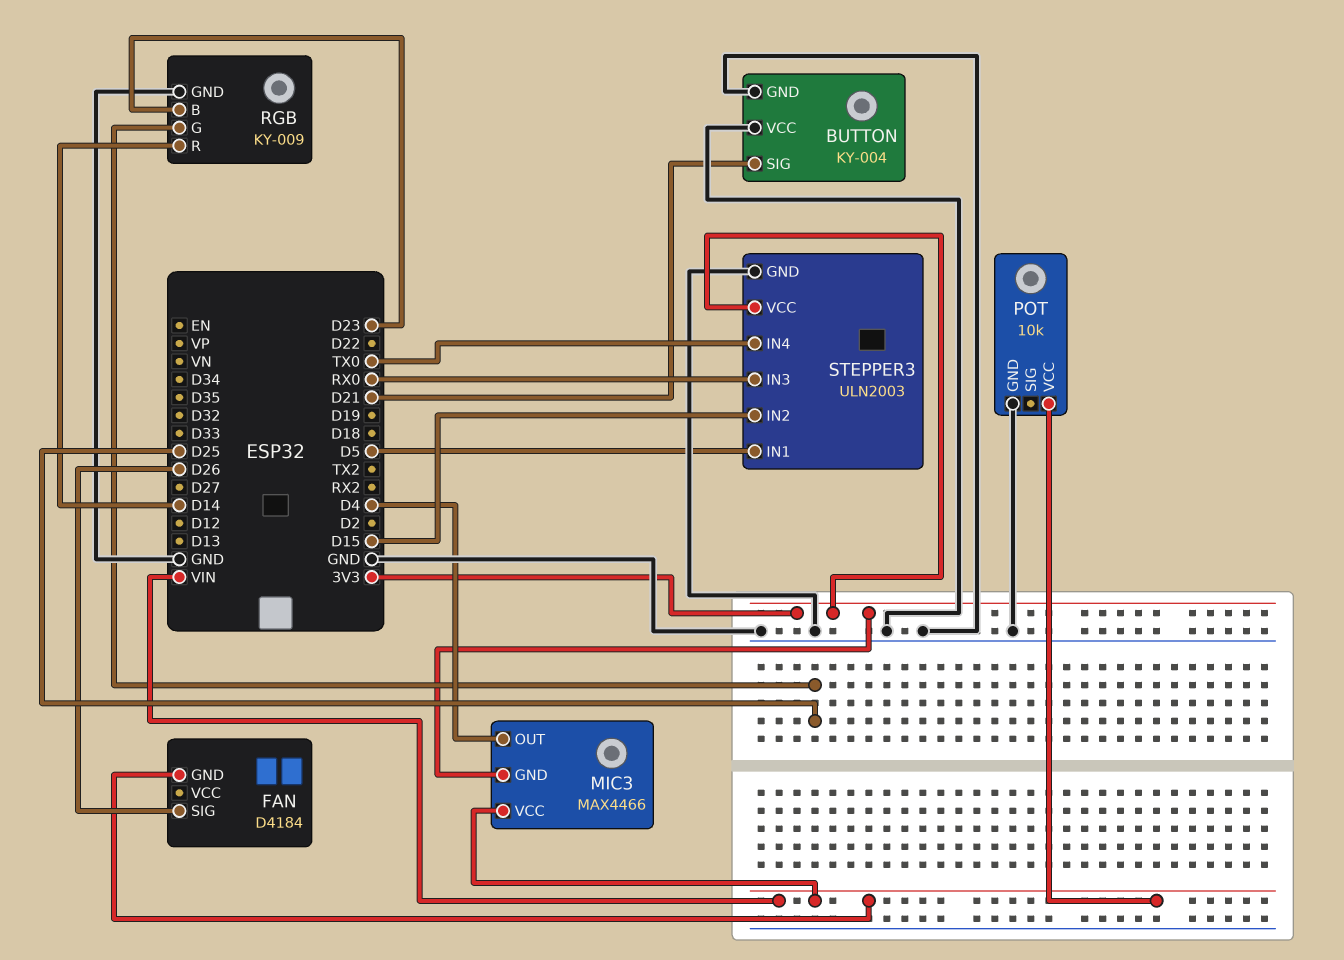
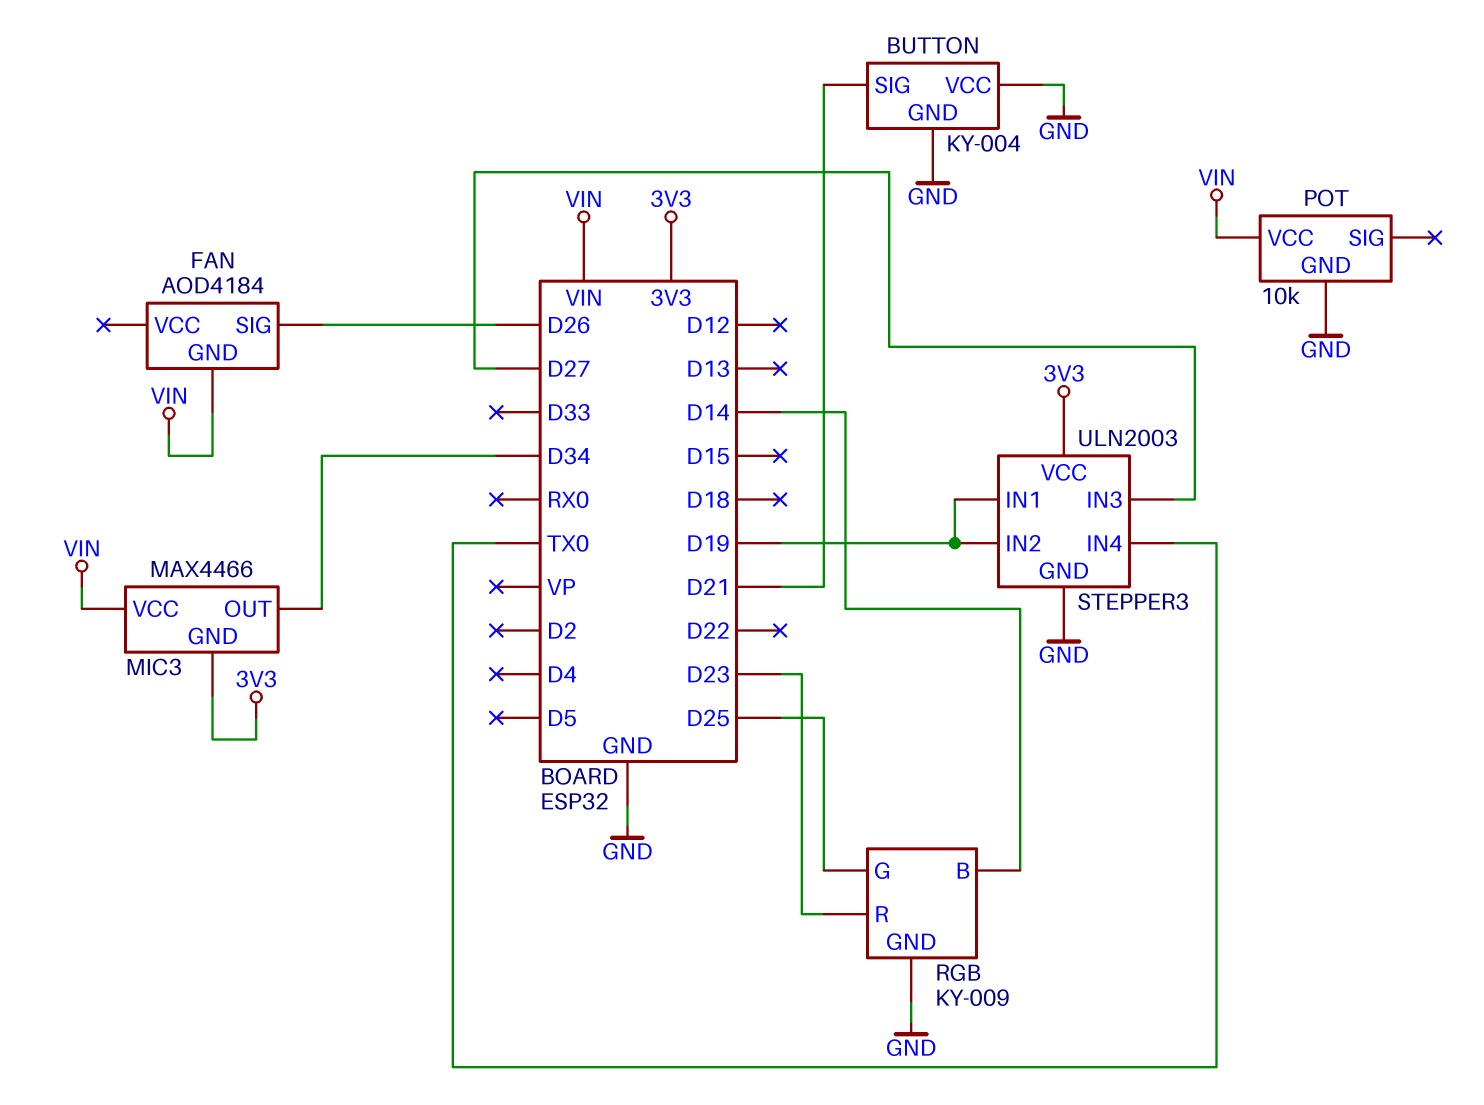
FAN: D4184 -> AOD4184
MIC3 pin OUT: D4 -> D34
RGB pin B: D23 -> D14
RGB pin R: D14 -> D23
STEPPER3 pin IN1: D5 -> D19
STEPPER3 pin IN2: D15 -> D19
STEPPER3 pin IN3: RX0 -> D27

